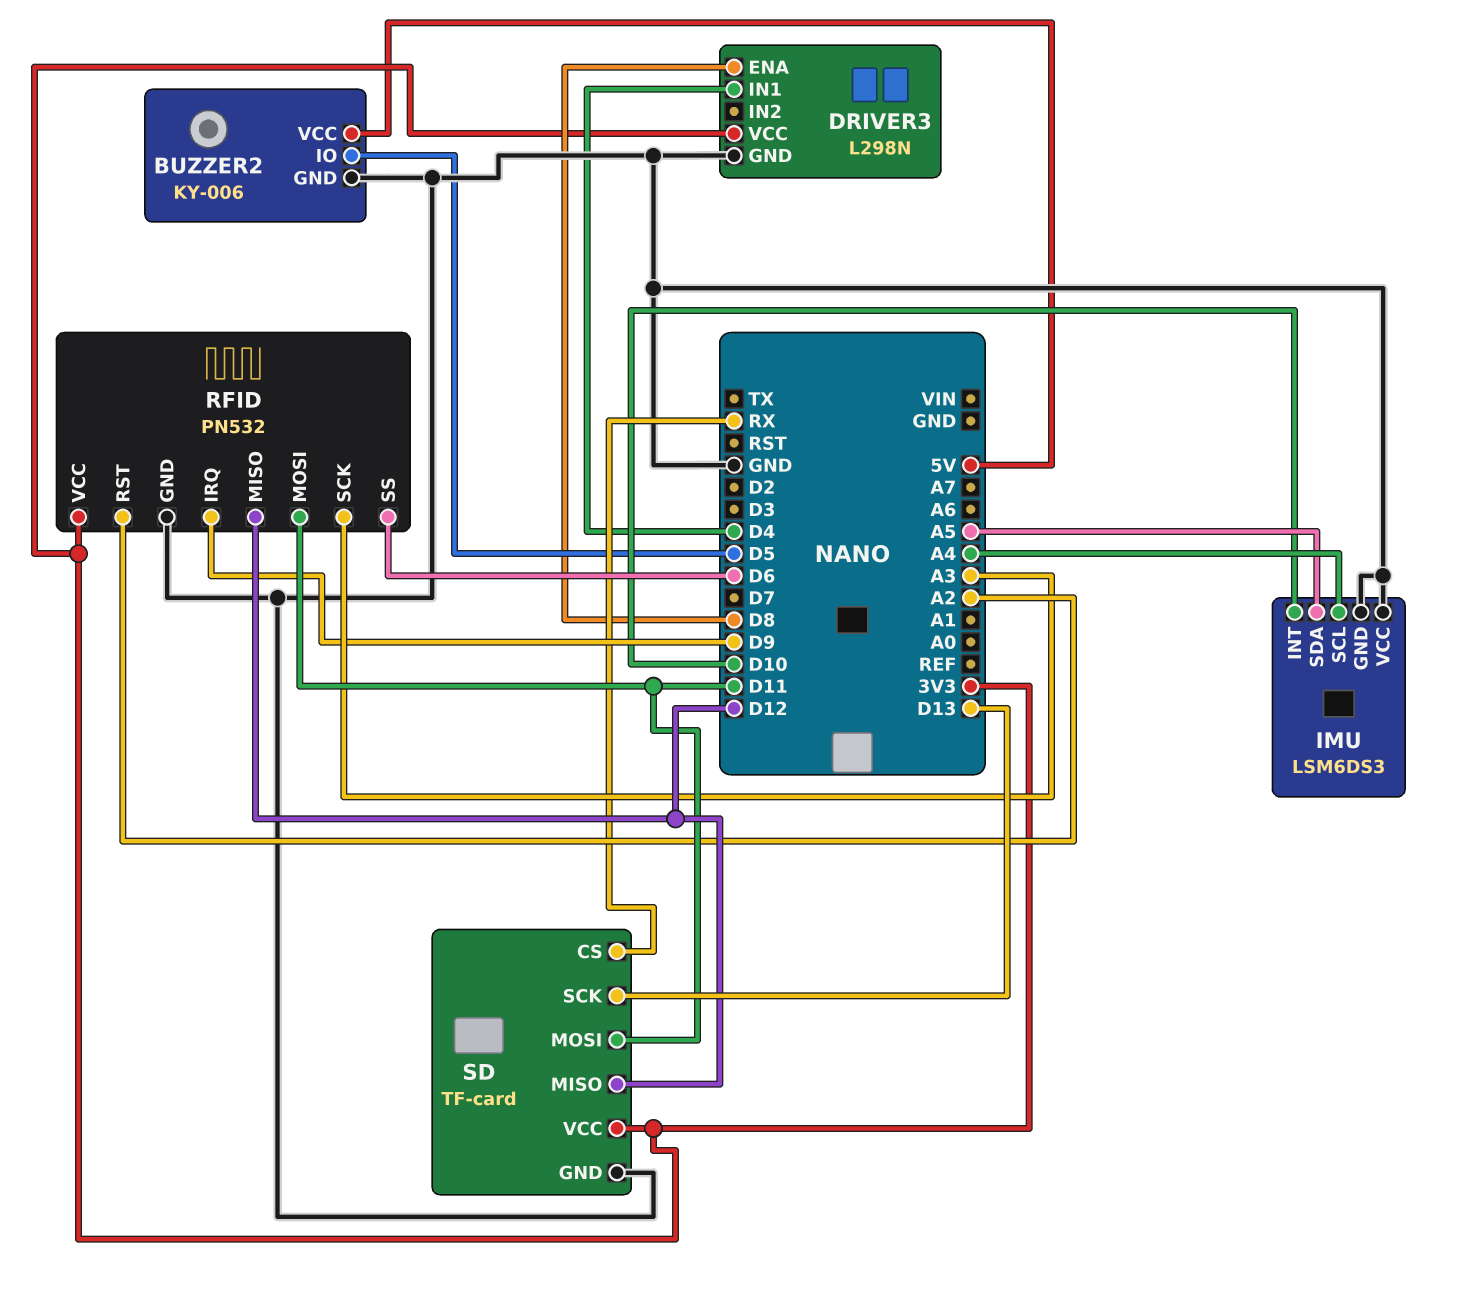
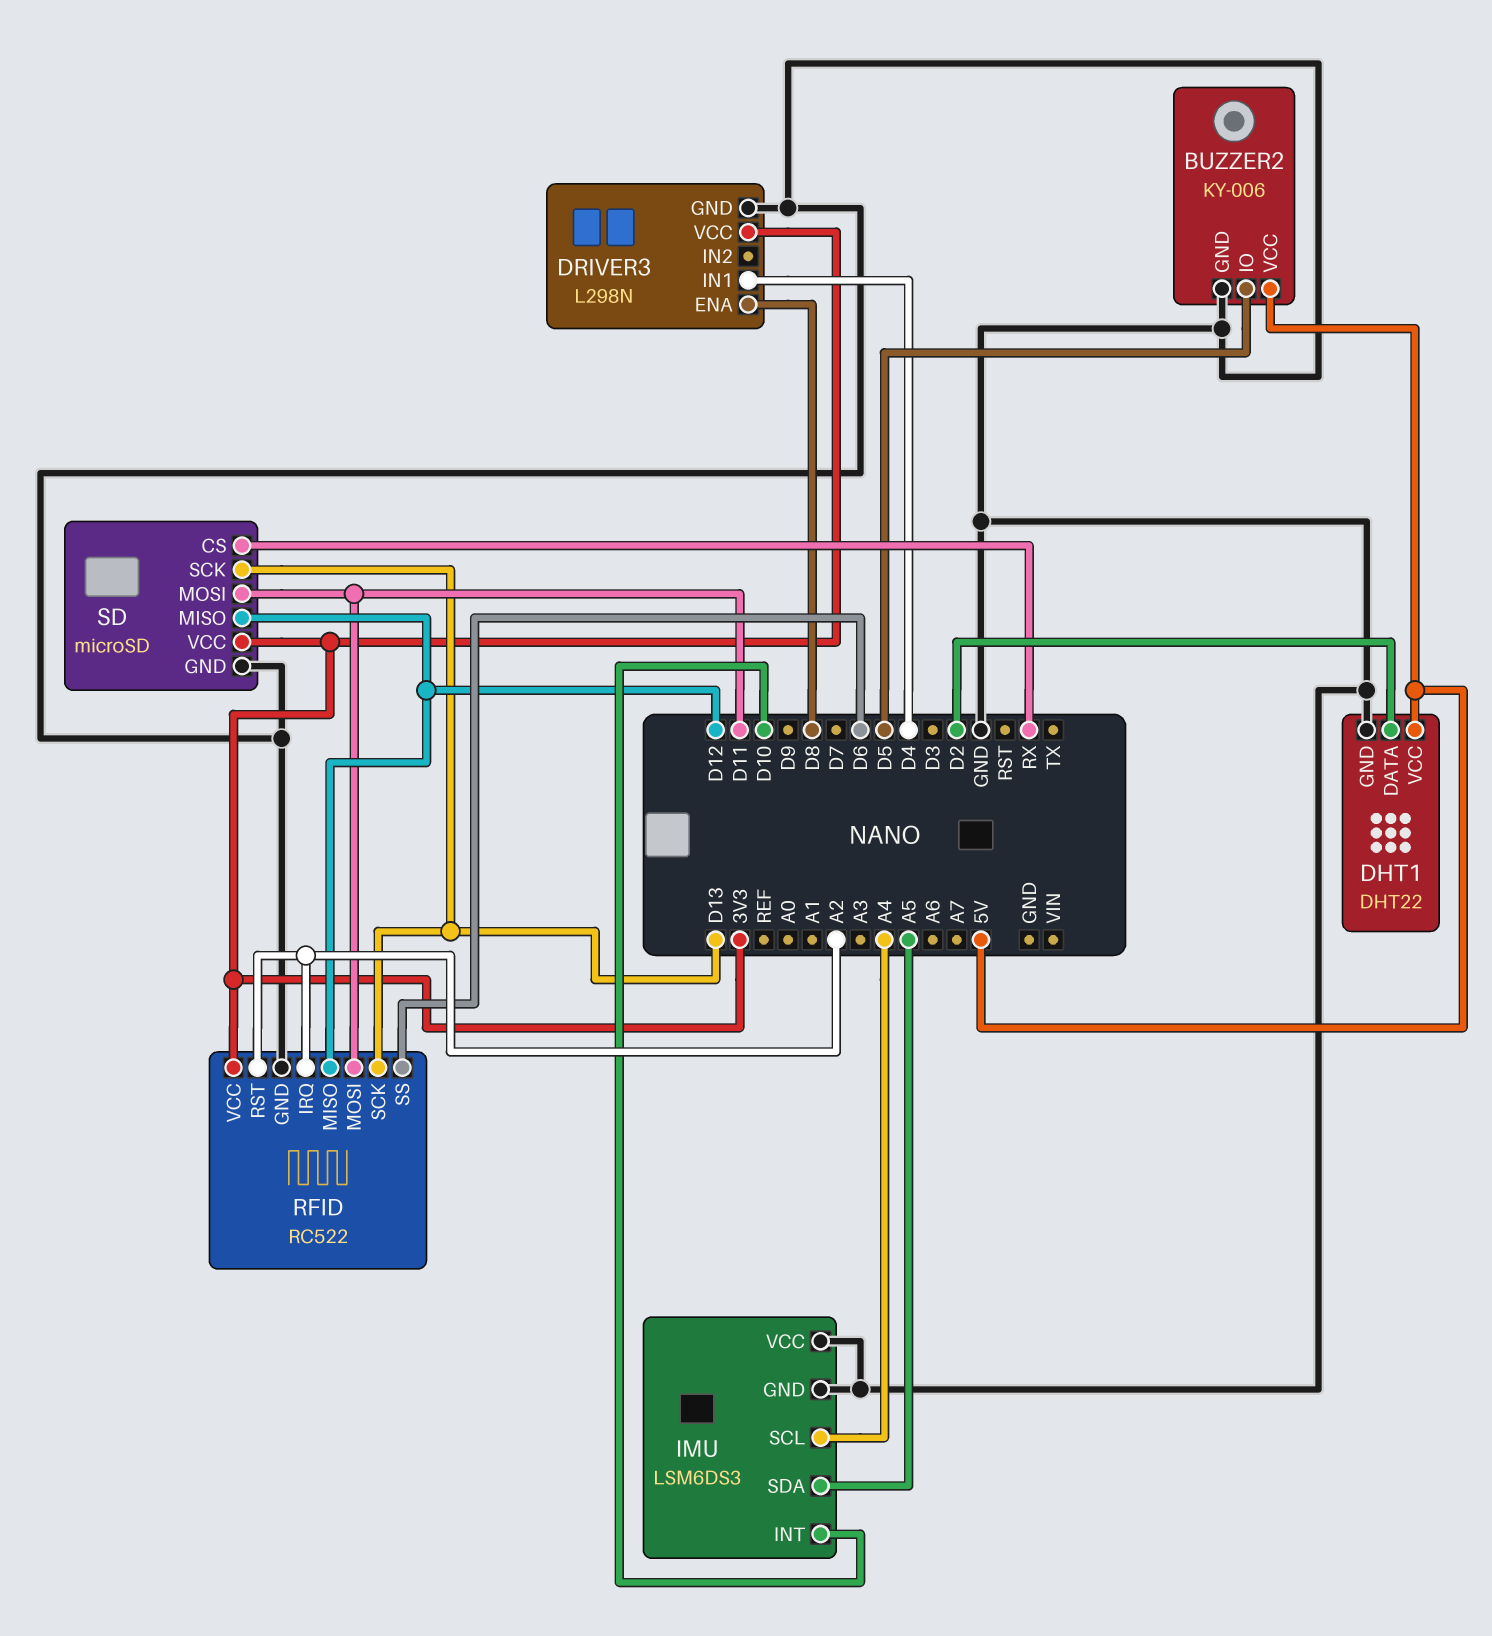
DHT1: none -> DHT22
DHT1 pin DATA: none -> D2
DHT1 pin GND: none -> GND
DHT1 pin VCC: none -> 5V
RFID: PN532 -> RC522
RFID pin IRQ: D9 -> A2
RFID pin SCK: A3 -> D13
SD: TF-card -> microSD

